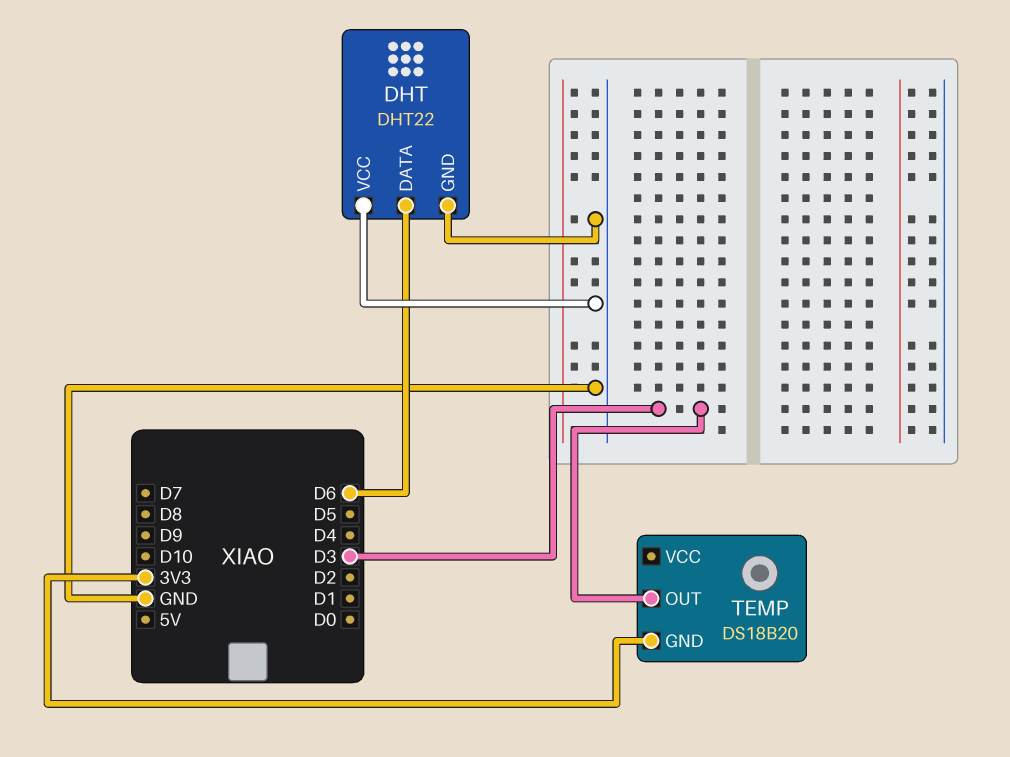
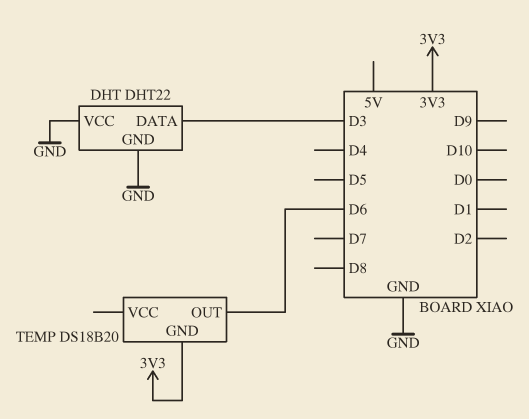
DHT pin DATA: D6 -> D3
TEMP pin OUT: D3 -> D6

